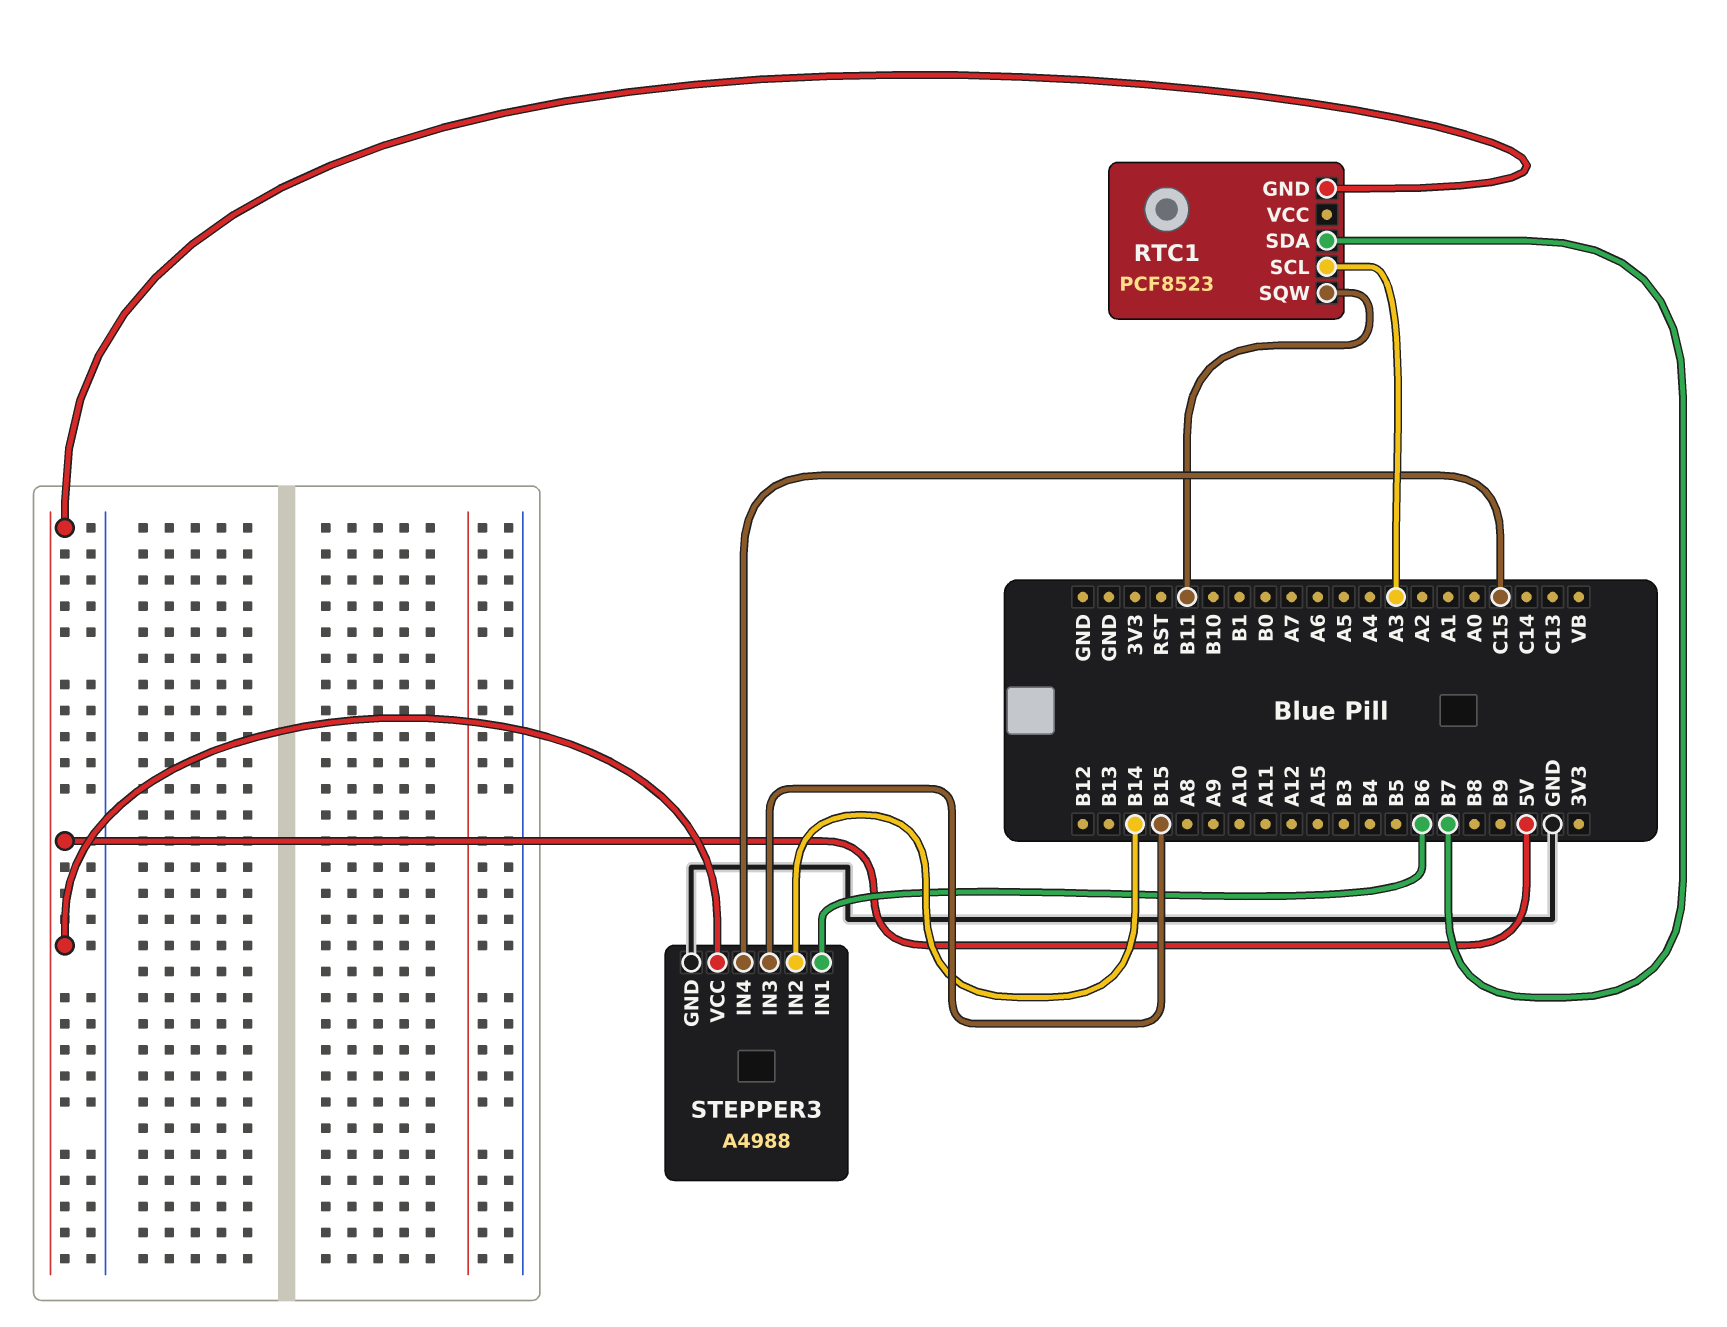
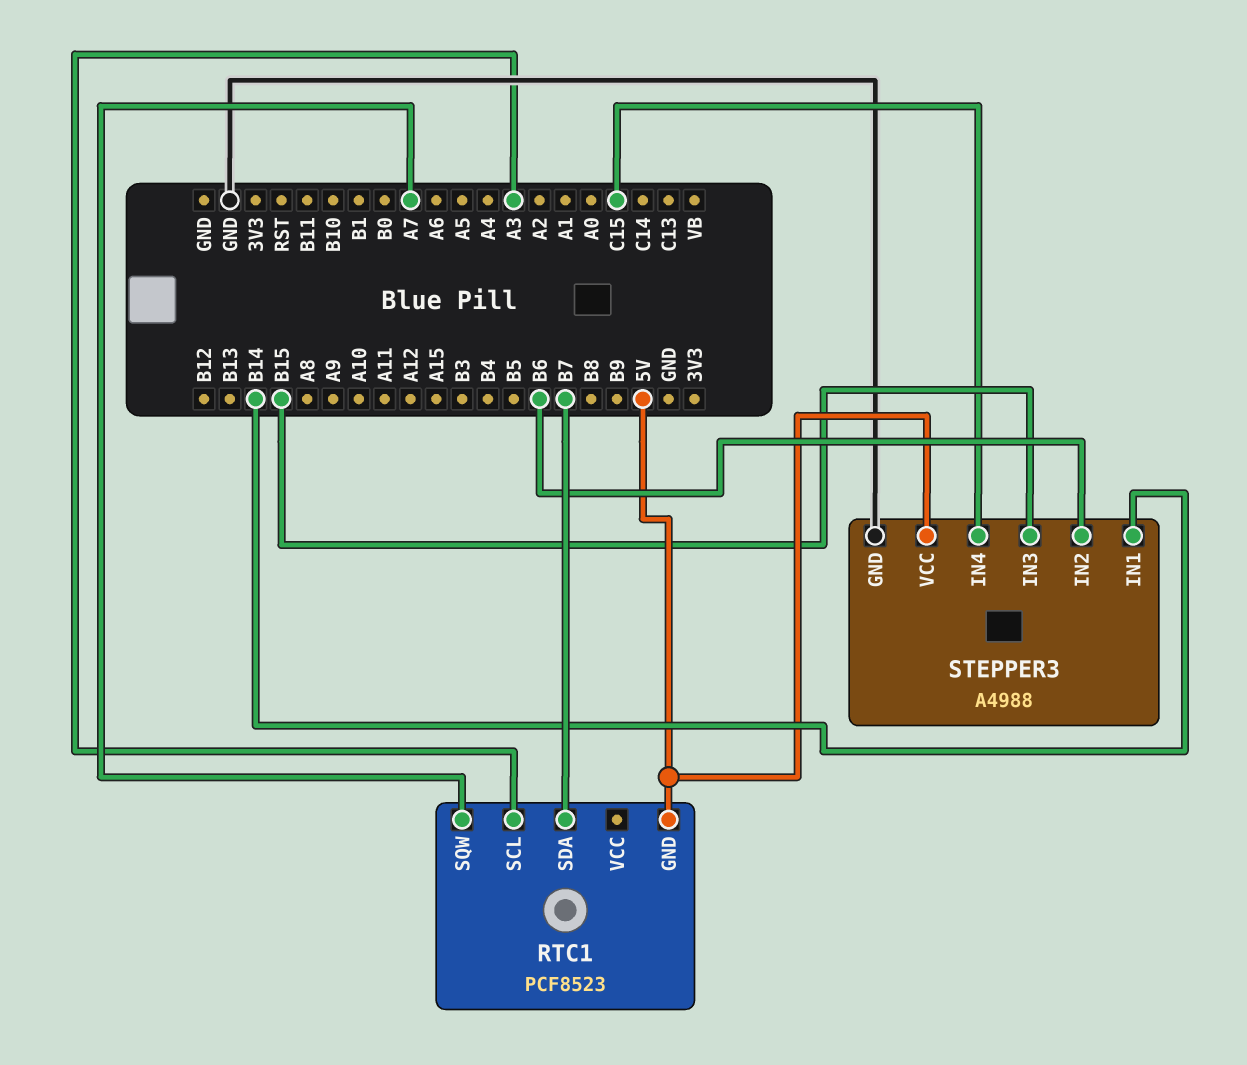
RTC1 pin SQW: B11 -> A7
STEPPER3 pin IN1: B6 -> B14
STEPPER3 pin IN2: B14 -> B6

